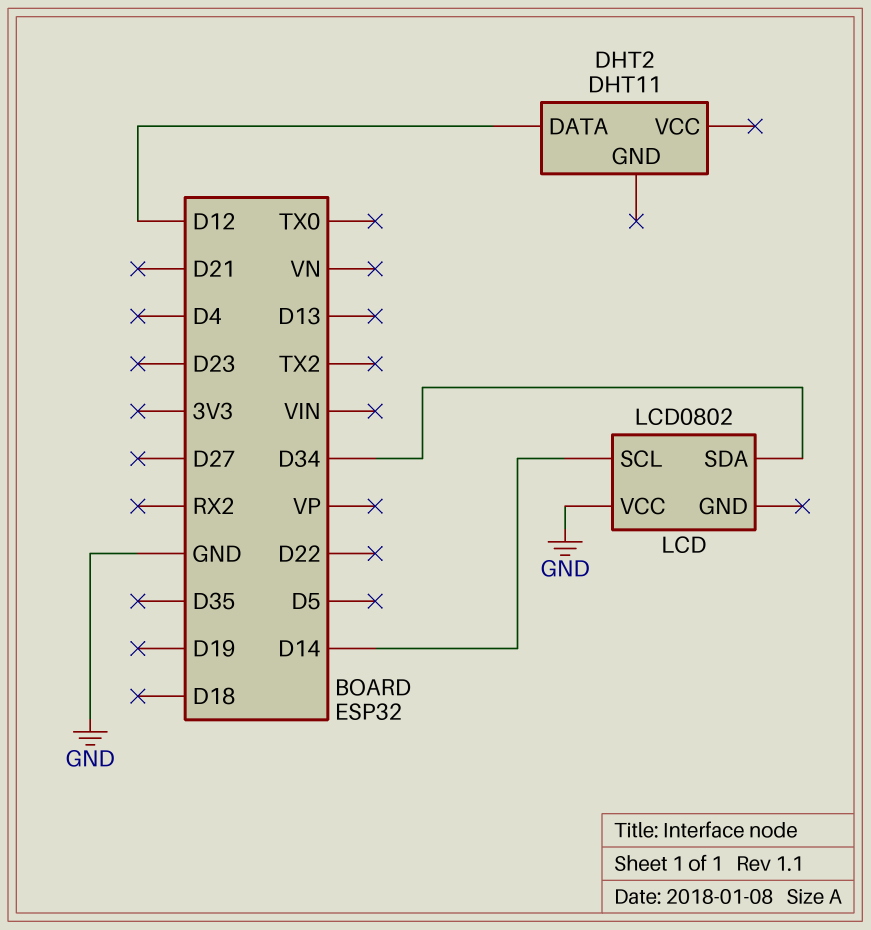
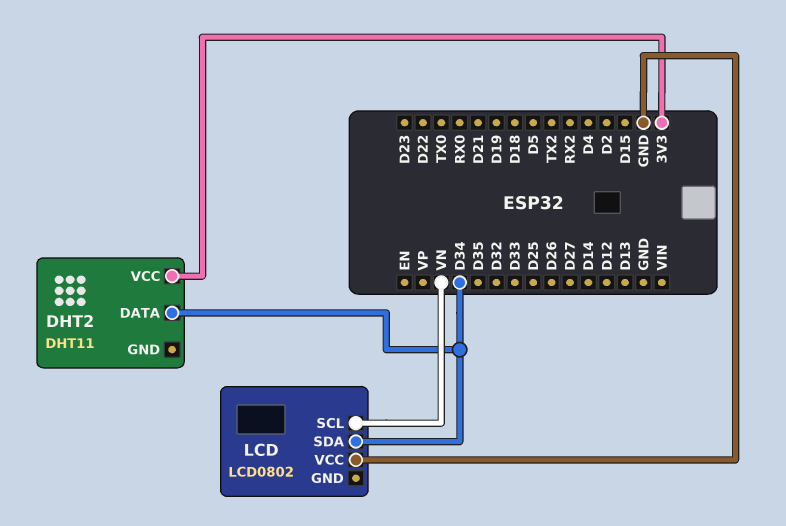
DHT2 pin DATA: D12 -> D34
DHT2 pin VCC: none -> 3V3
LCD pin SCL: D14 -> VN

